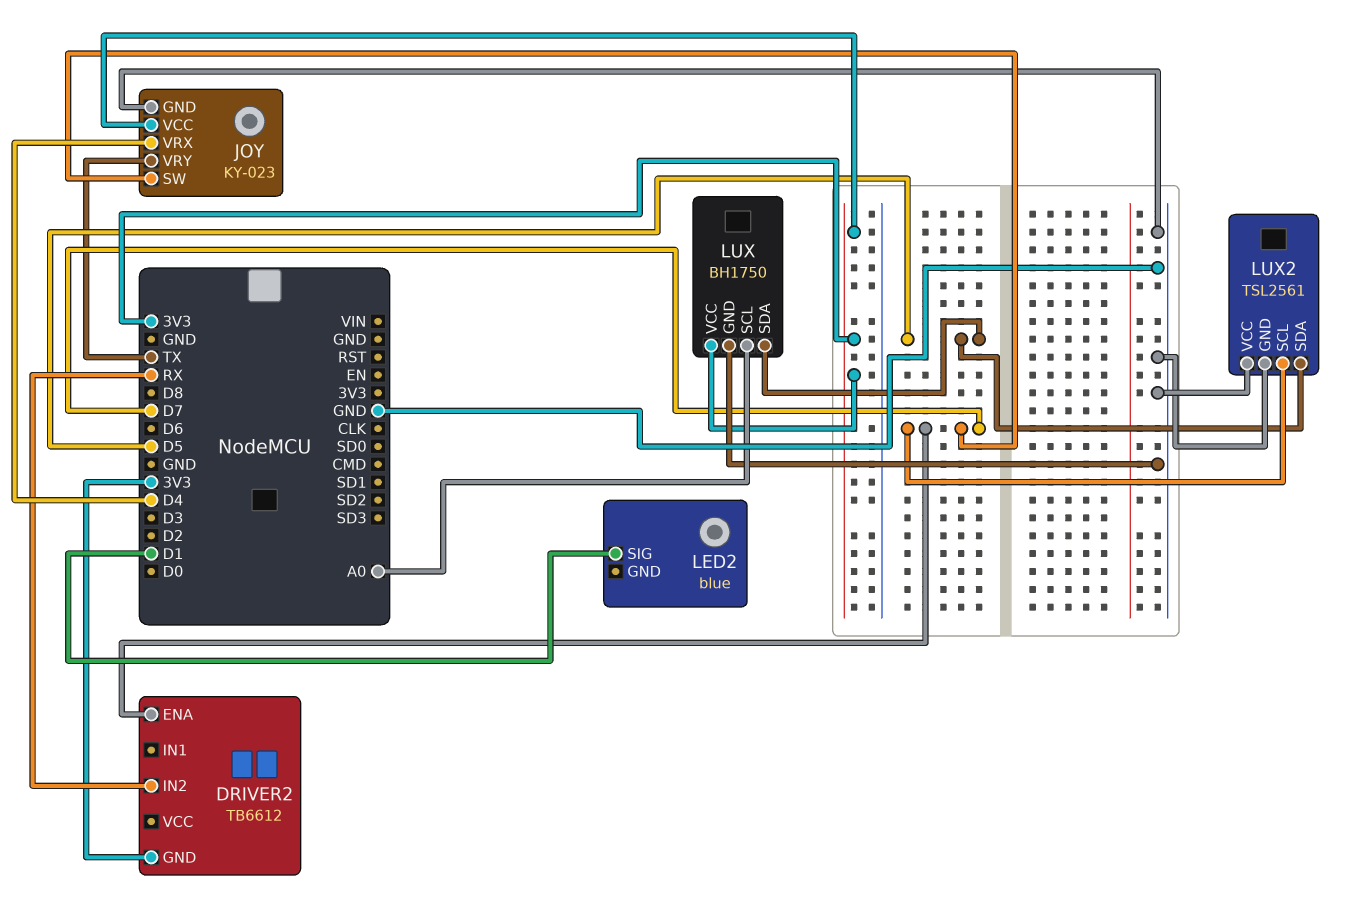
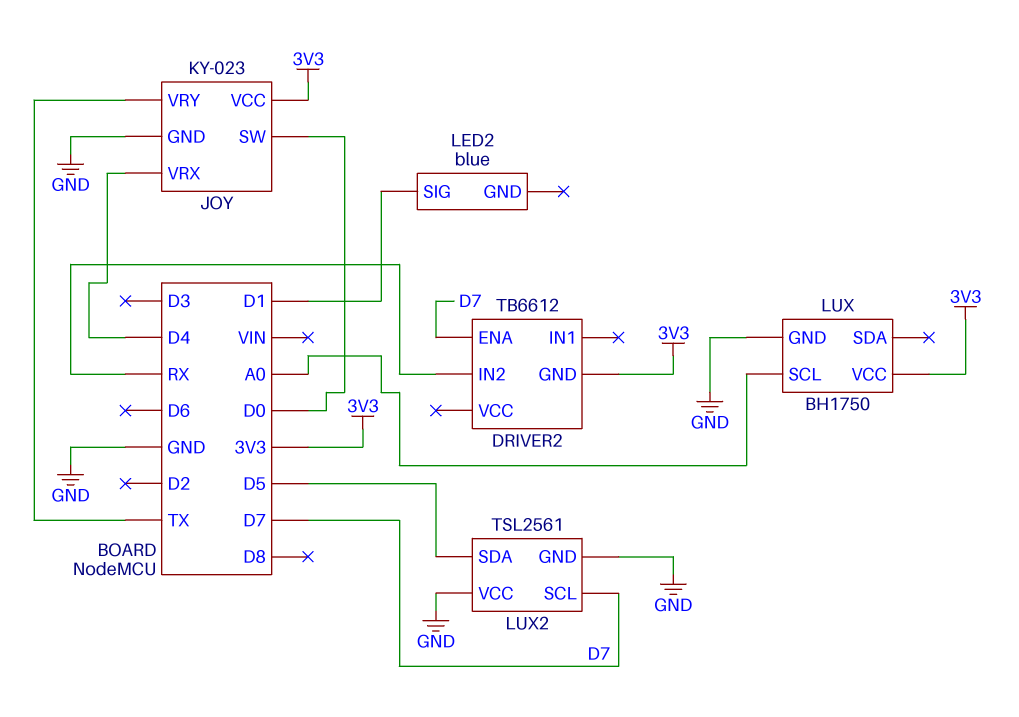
JOY pin SW: D7 -> D0
LUX pin SDA: D5 -> none

